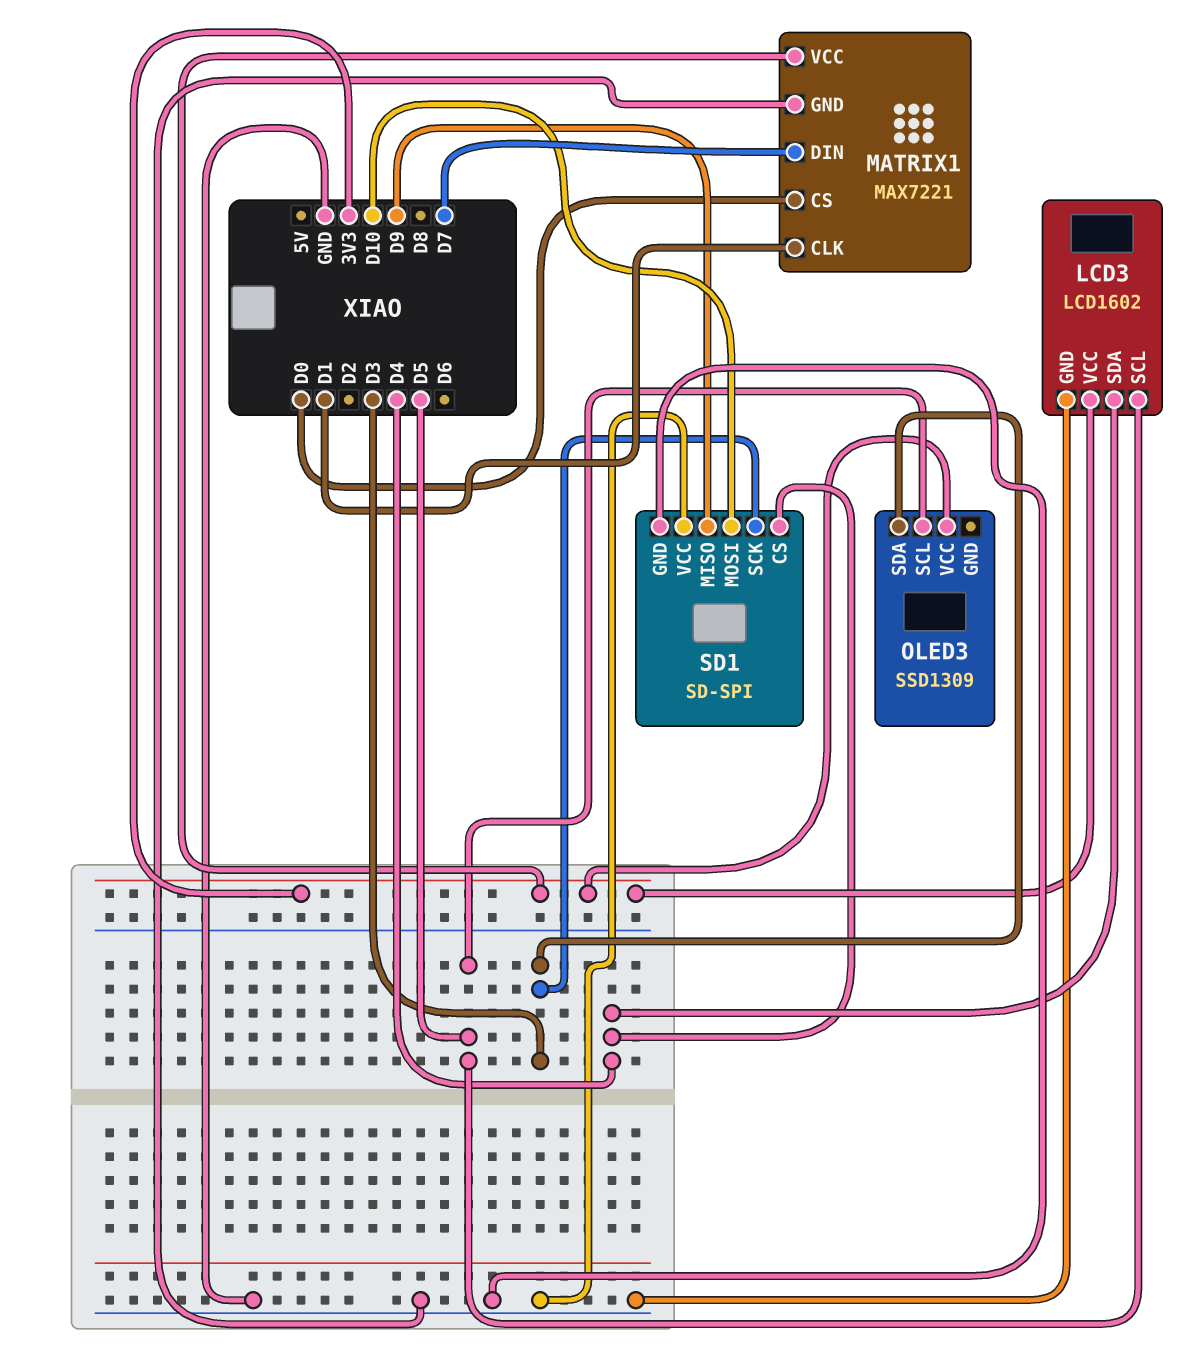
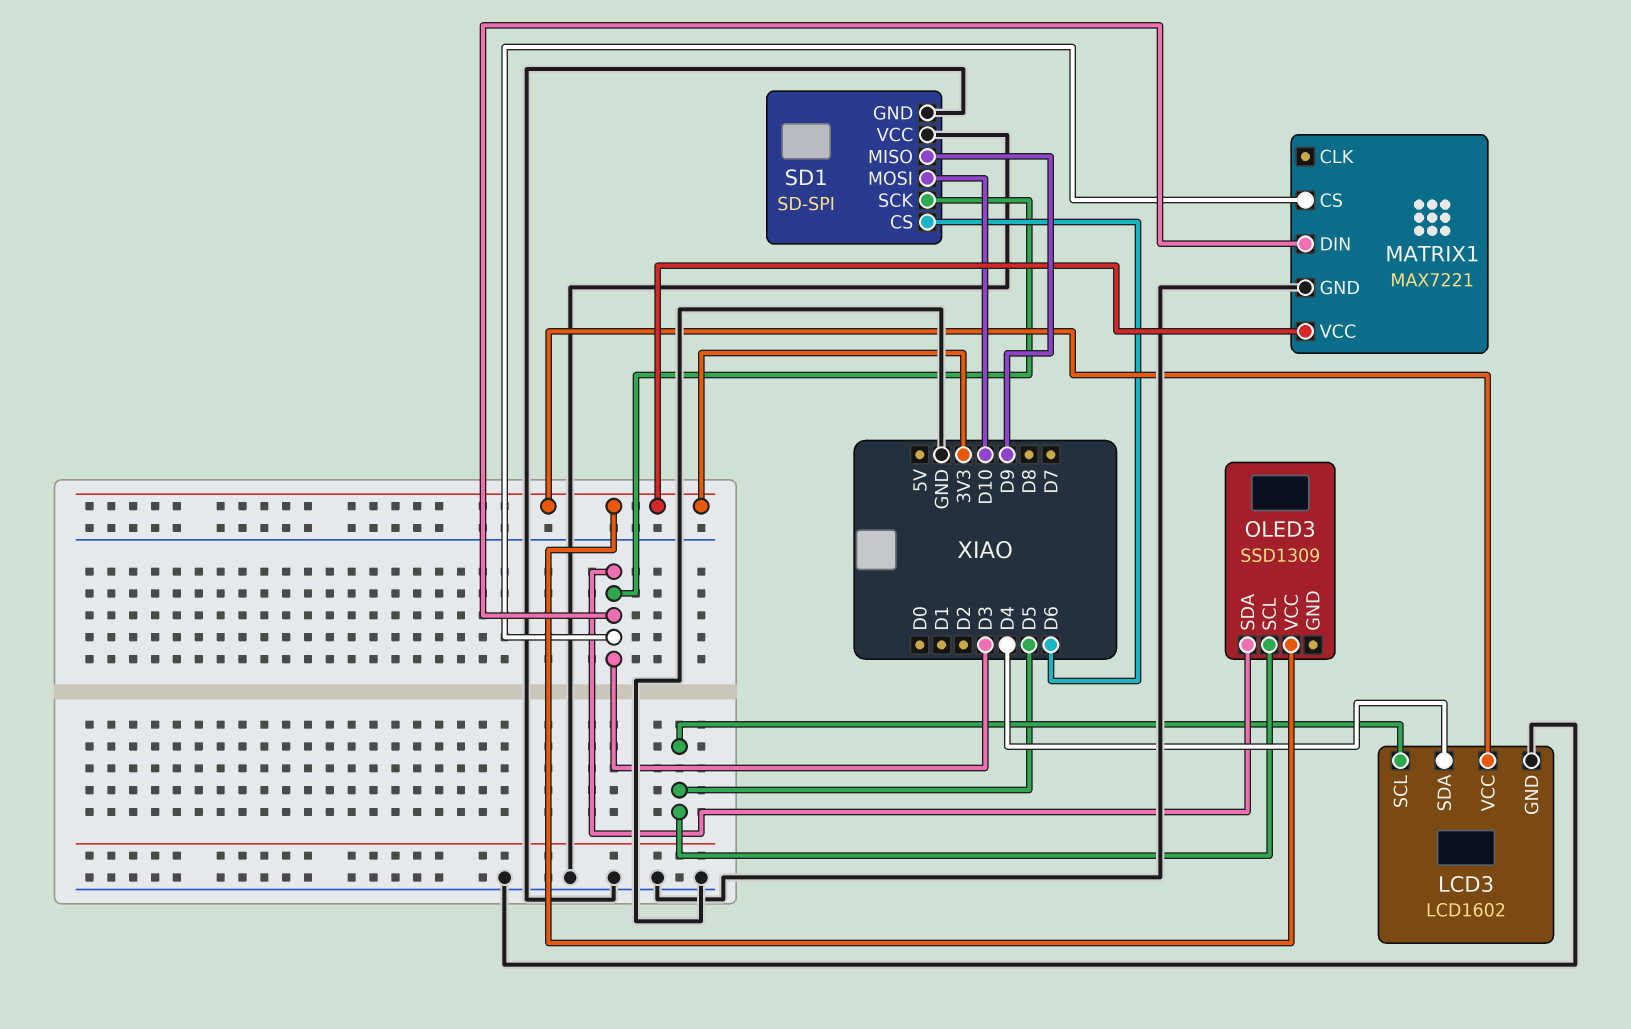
MATRIX1 pin CLK: D1 -> none
MATRIX1 pin CS: D0 -> D3
MATRIX1 pin DIN: D7 -> D3
SD1 pin CS: D4 -> D6

